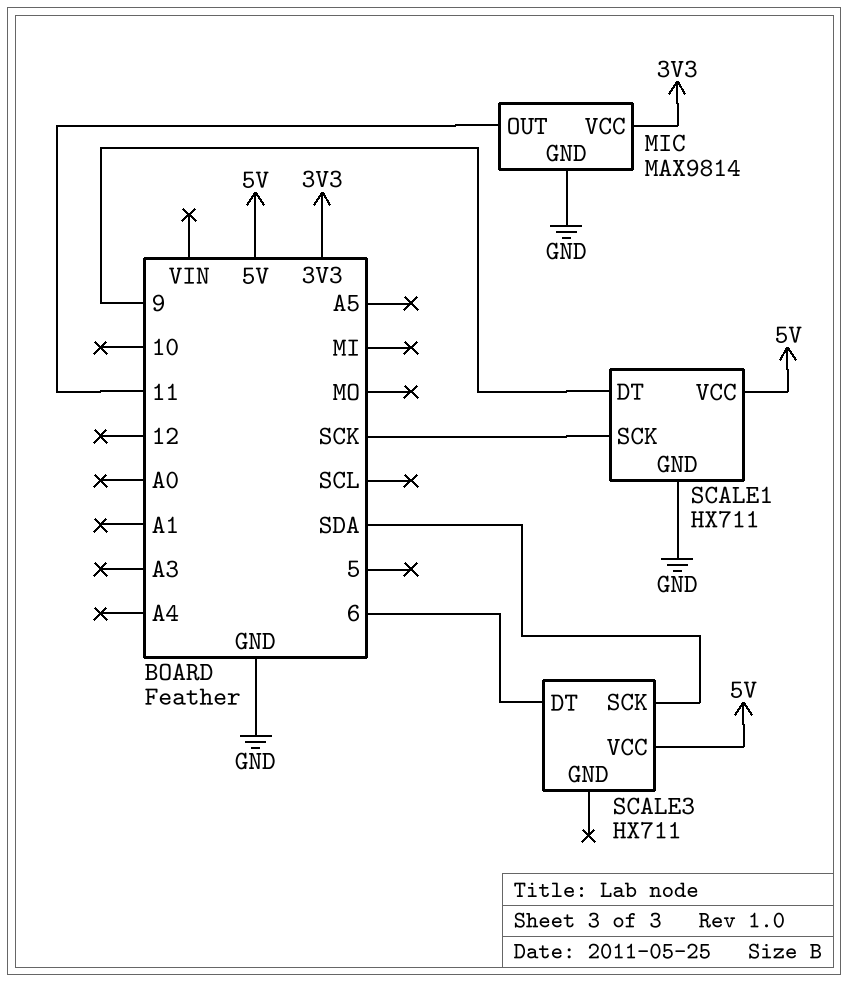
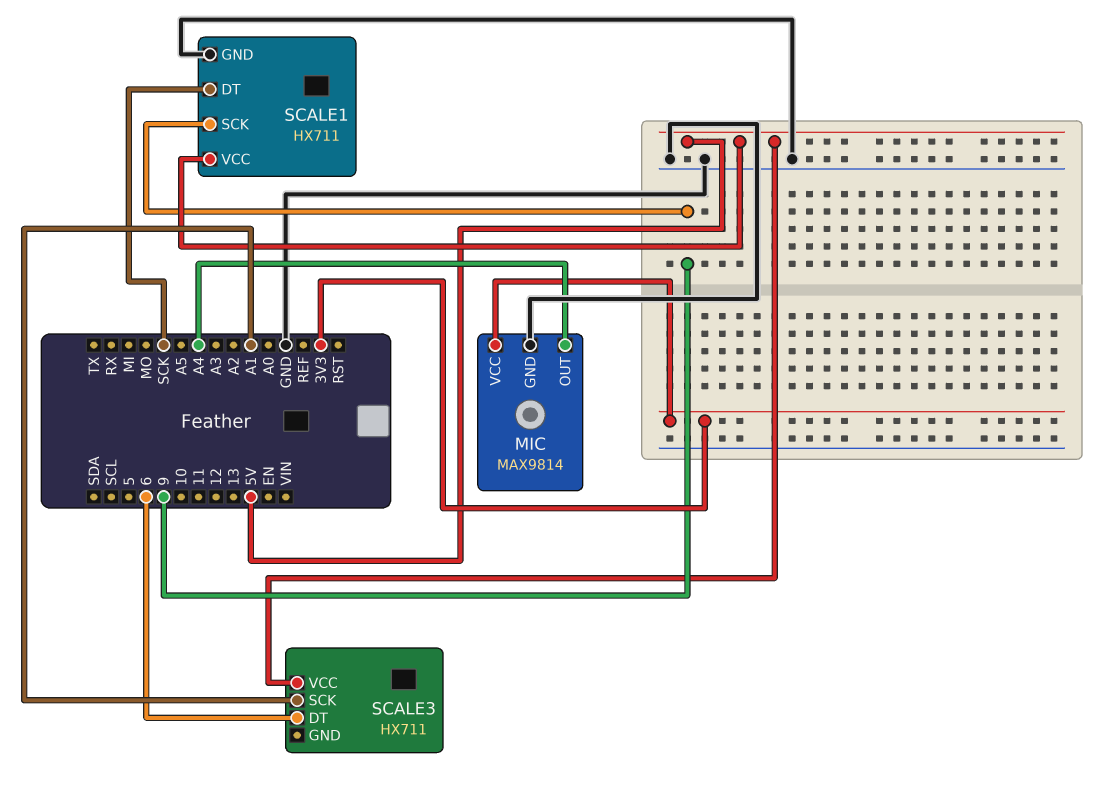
MIC pin OUT: 11 -> A4
SCALE1 pin DT: 9 -> SCK
SCALE1 pin SCK: SCK -> 9
SCALE3 pin SCK: SDA -> A1

